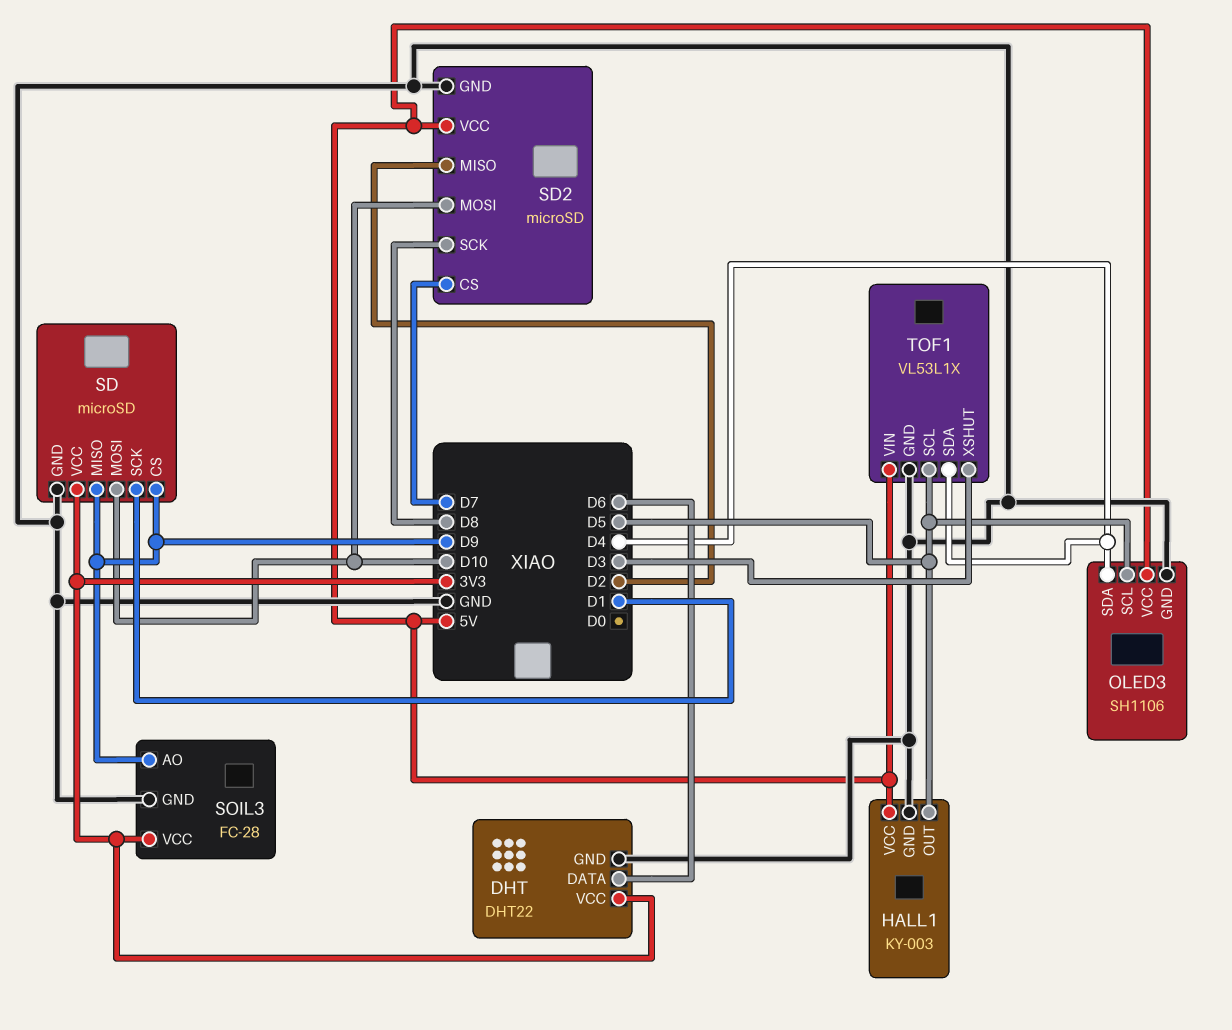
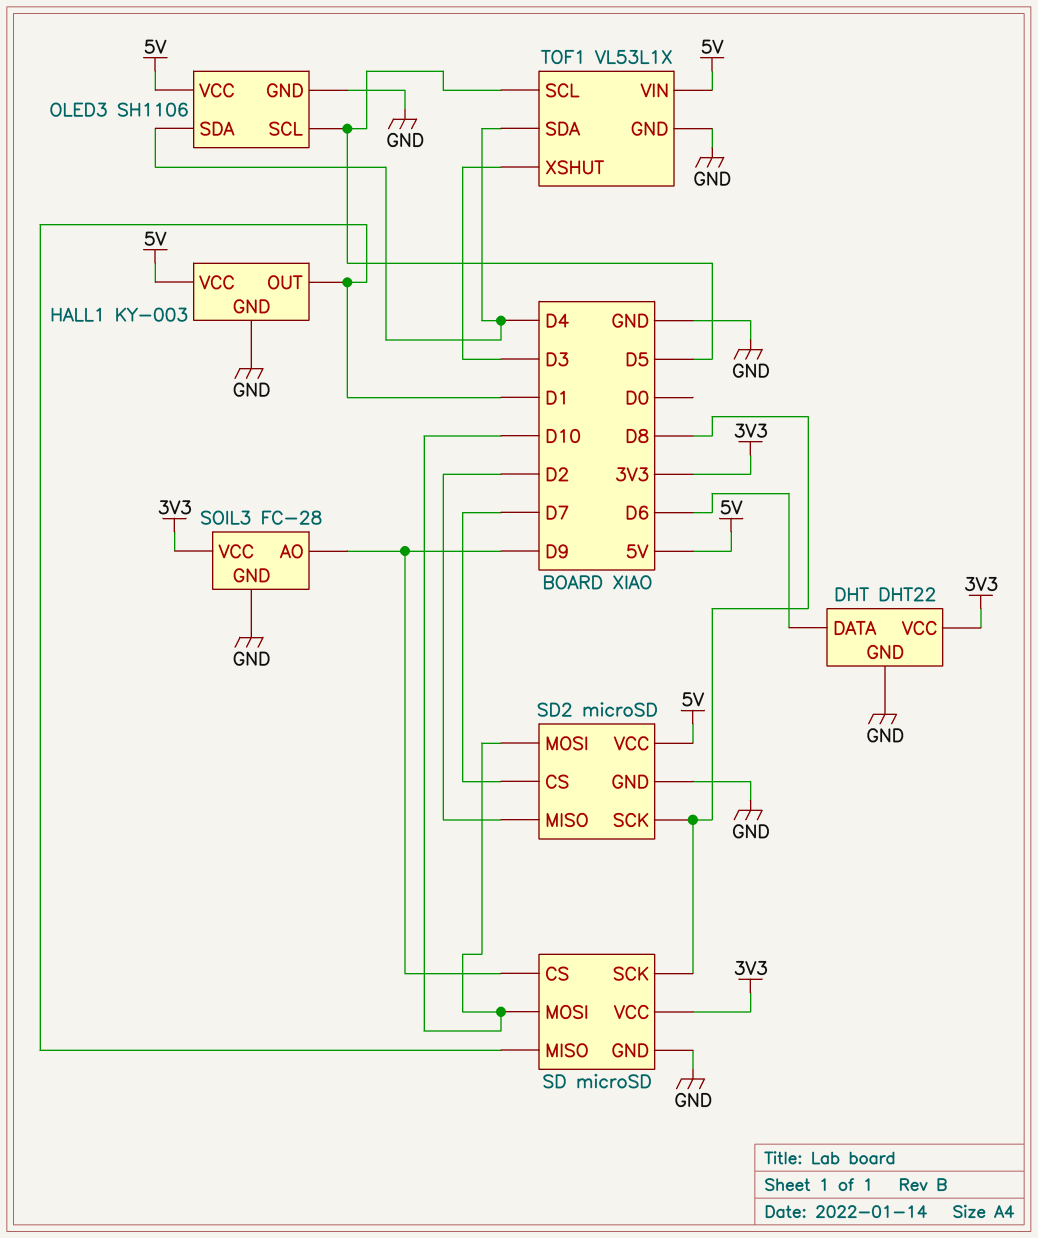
HALL1 pin OUT: D5 -> D1
SD pin MISO: D9 -> D1
SD pin SCK: D1 -> D8

